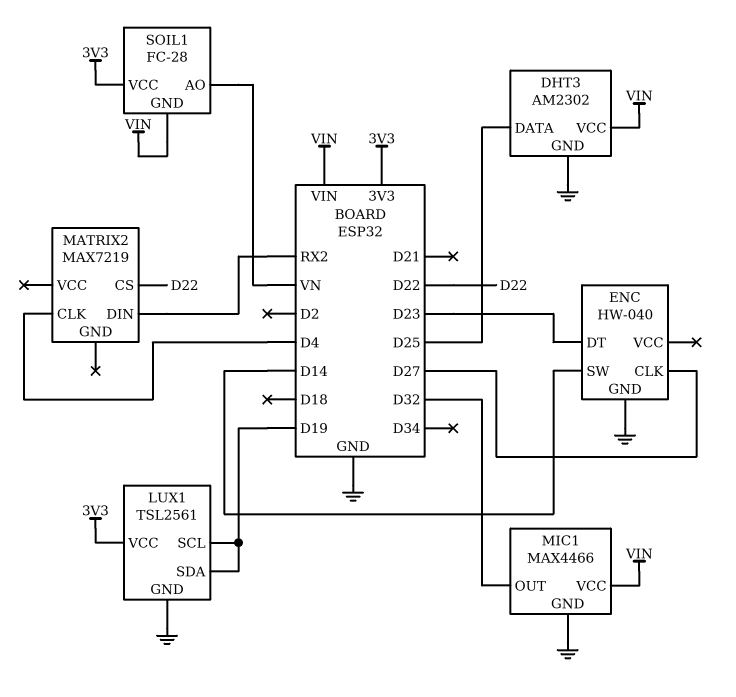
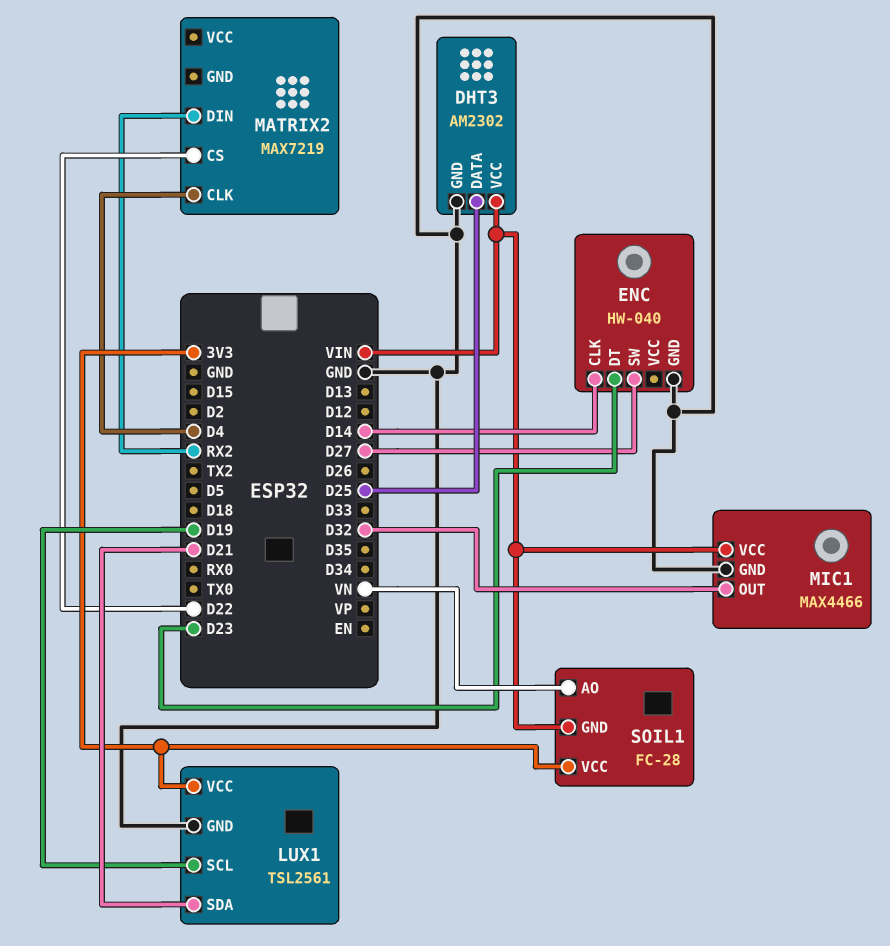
ENC pin CLK: D27 -> D14
ENC pin SW: D14 -> D27
LUX1 pin SDA: D19 -> D21

